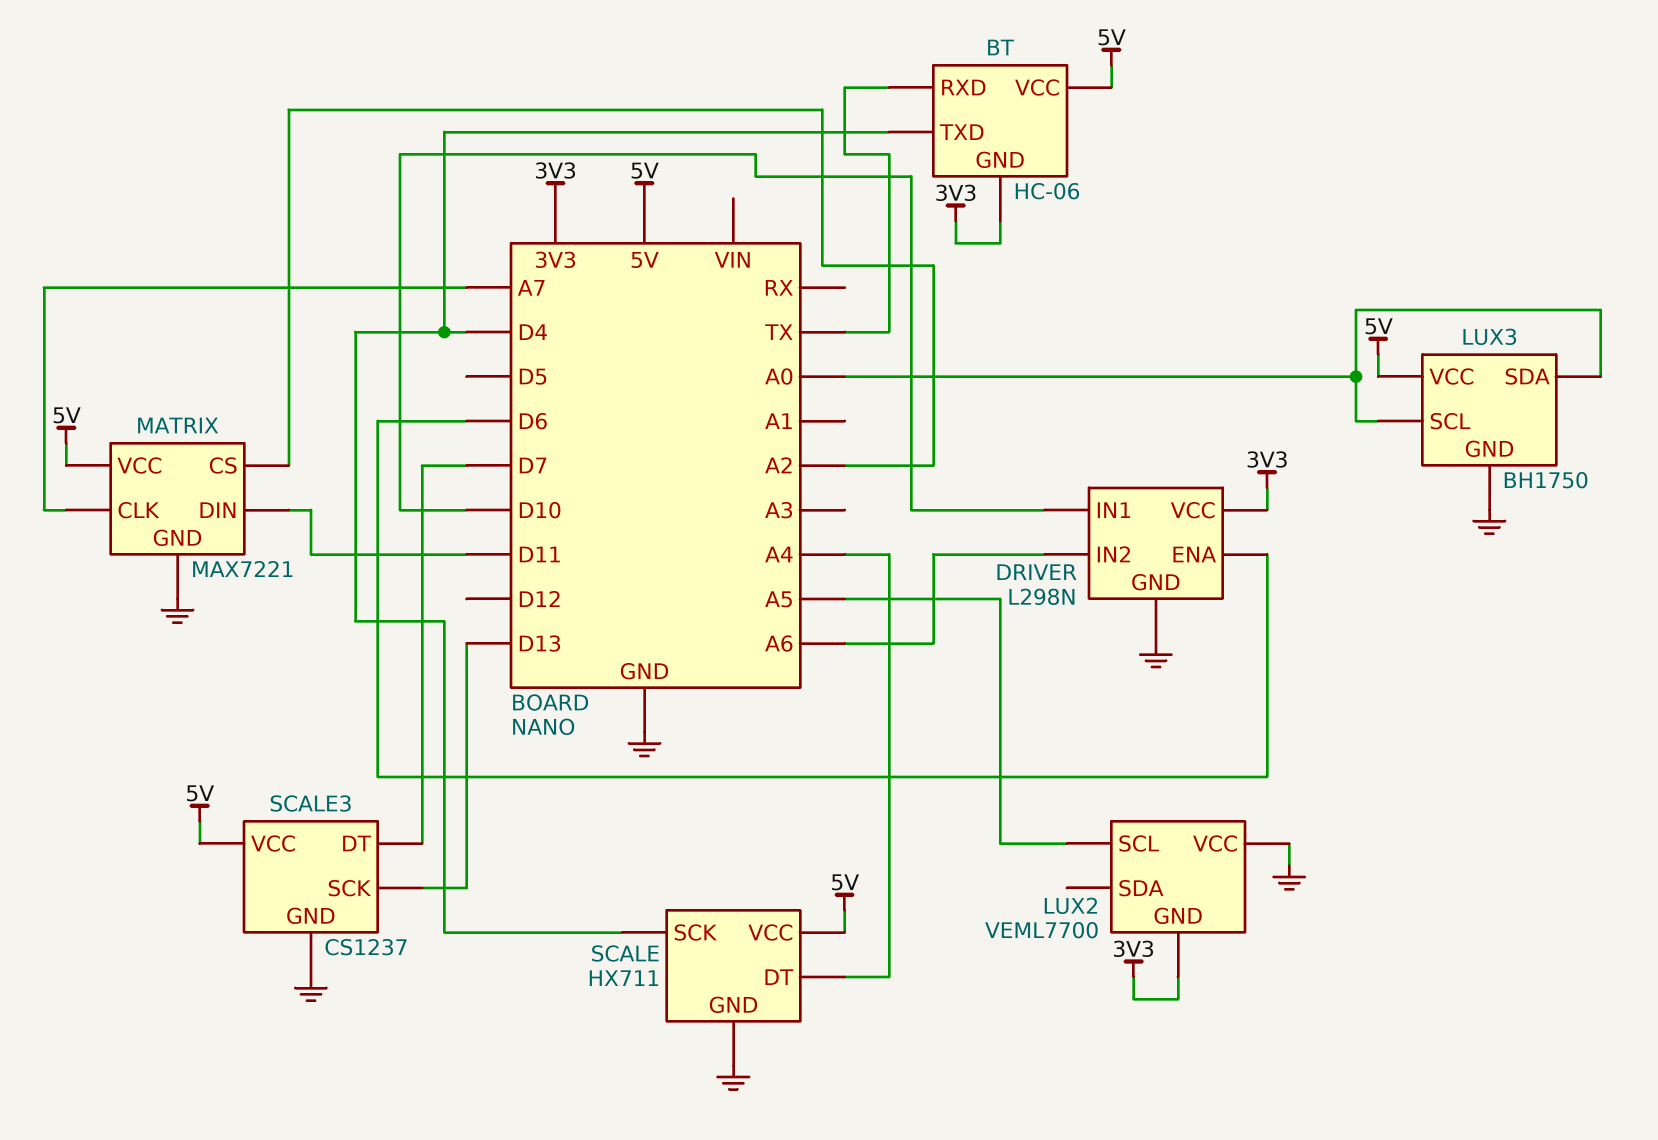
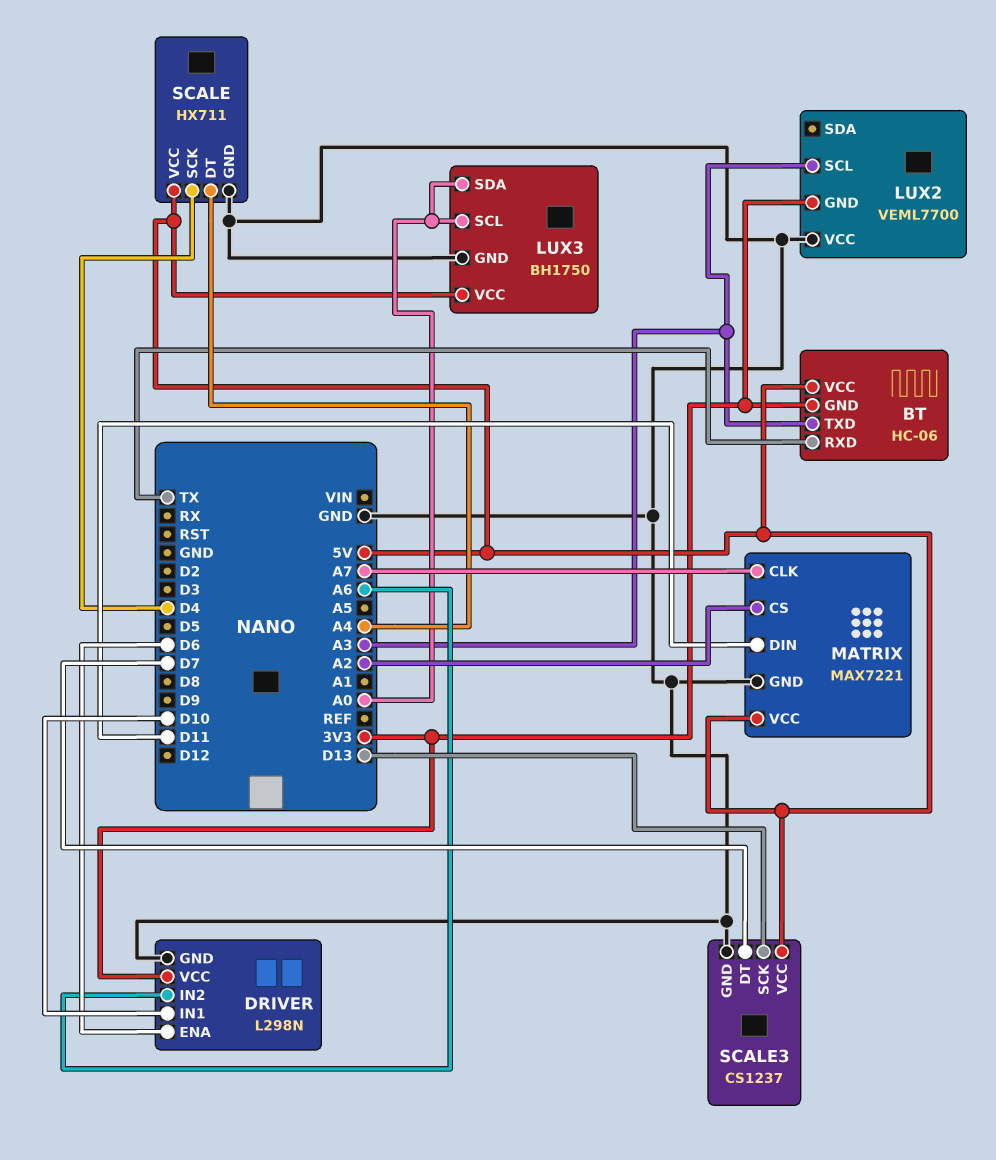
BT pin TXD: D4 -> A3
LUX2 pin SCL: A5 -> A3

